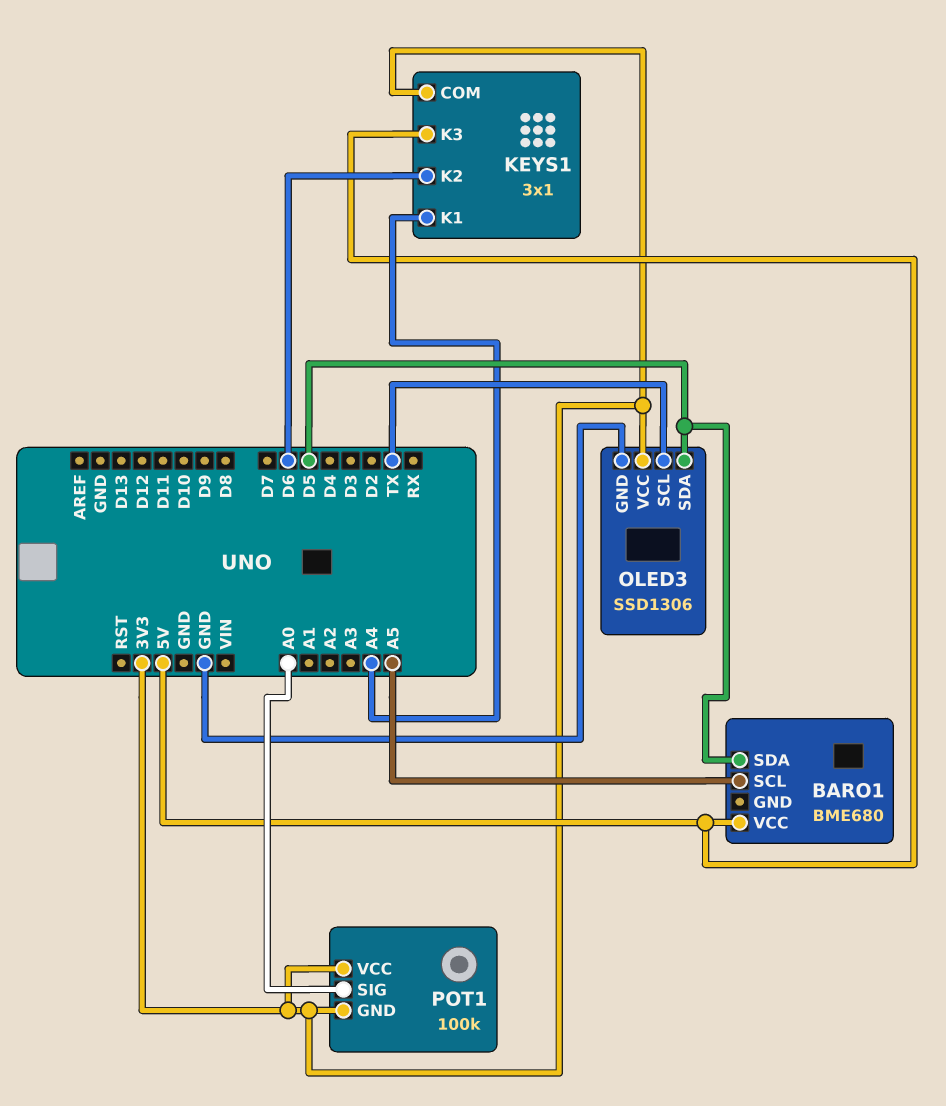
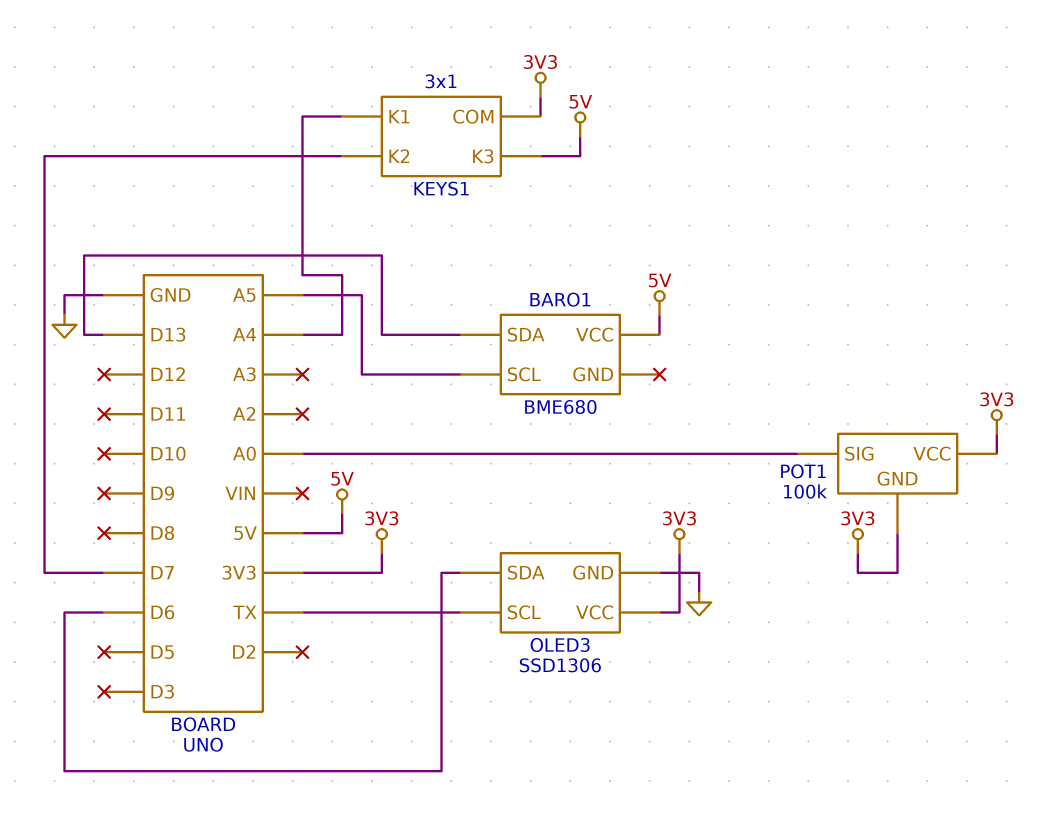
BARO1 pin SDA: D5 -> D13
KEYS1 pin K2: D6 -> D7
OLED3 pin SDA: D5 -> D6

